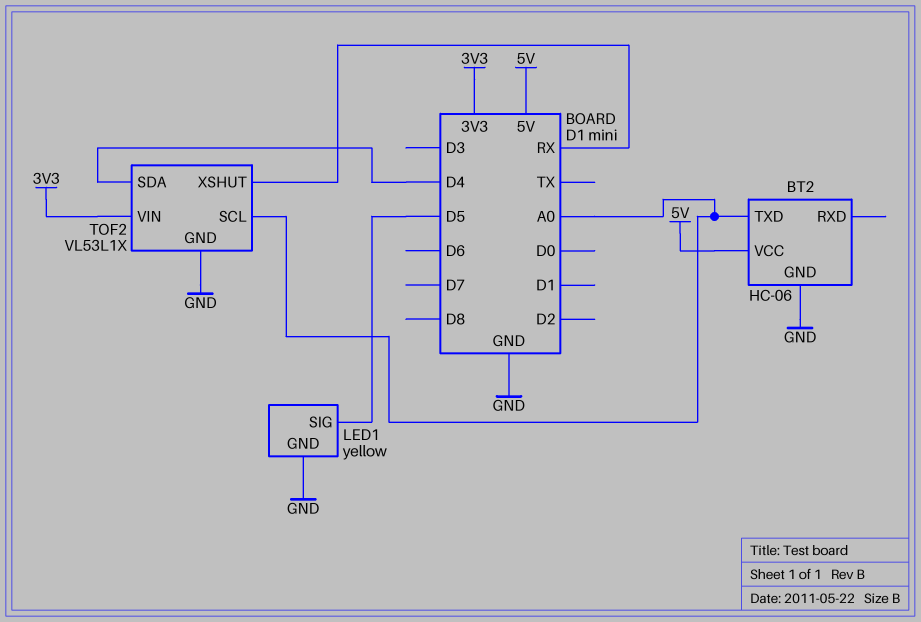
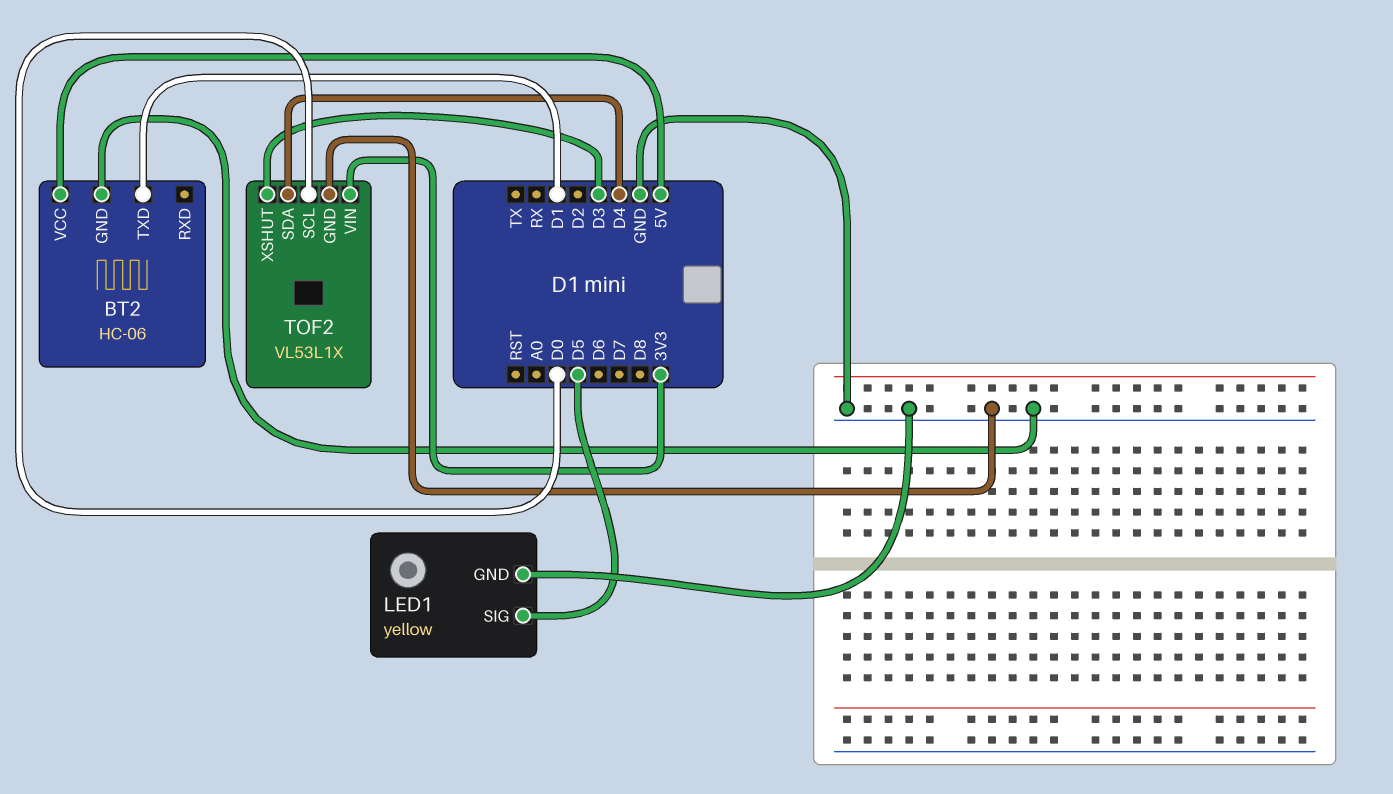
BT2 pin TXD: A0 -> D1
TOF2 pin SCL: A0 -> D0
TOF2 pin XSHUT: RX -> D3

